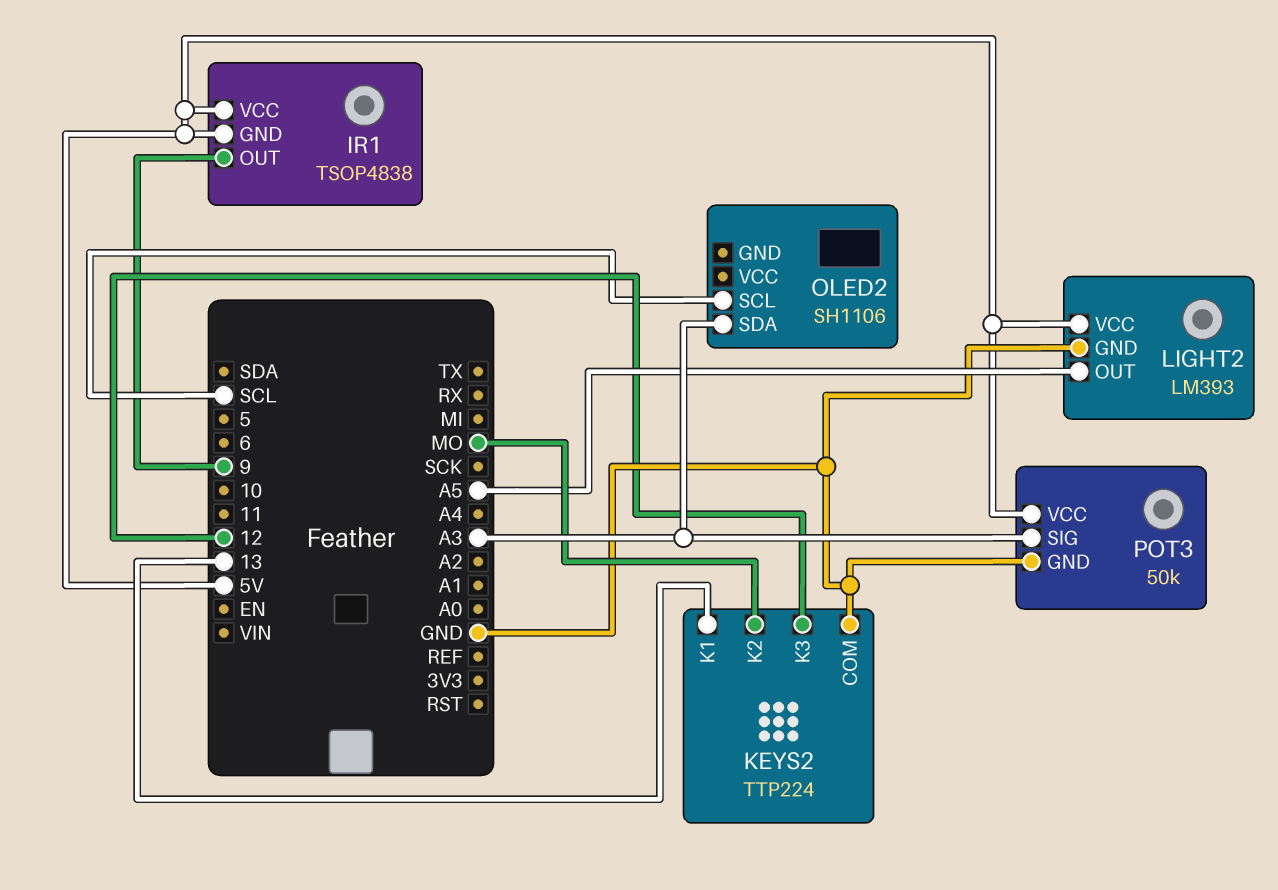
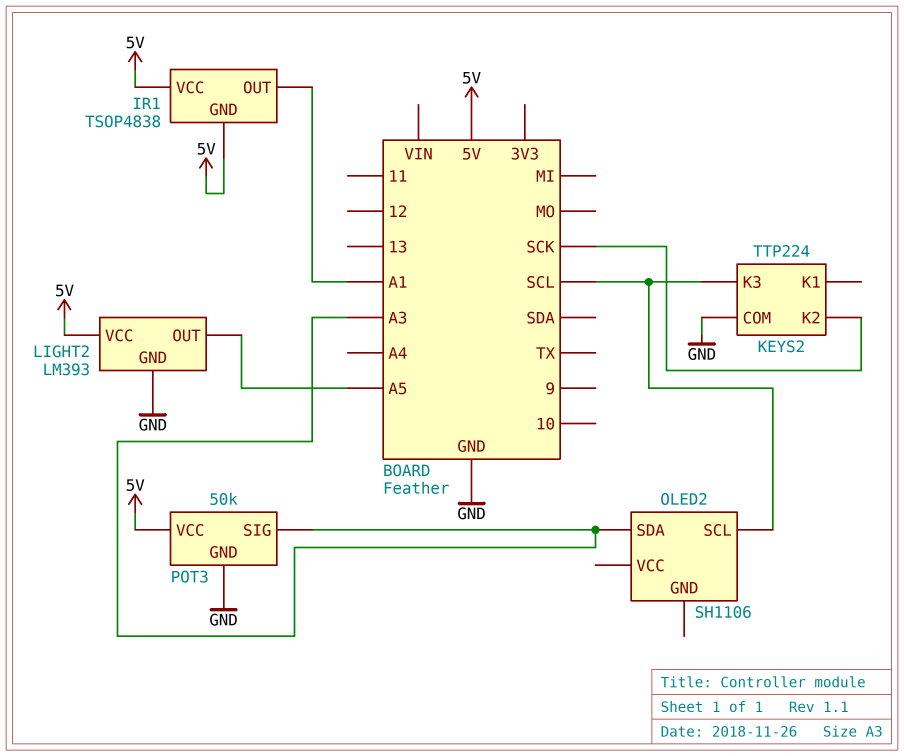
IR1 pin OUT: 9 -> A1
KEYS2 pin K1: 13 -> none
KEYS2 pin K2: MO -> SCK
KEYS2 pin K3: 12 -> SCL

